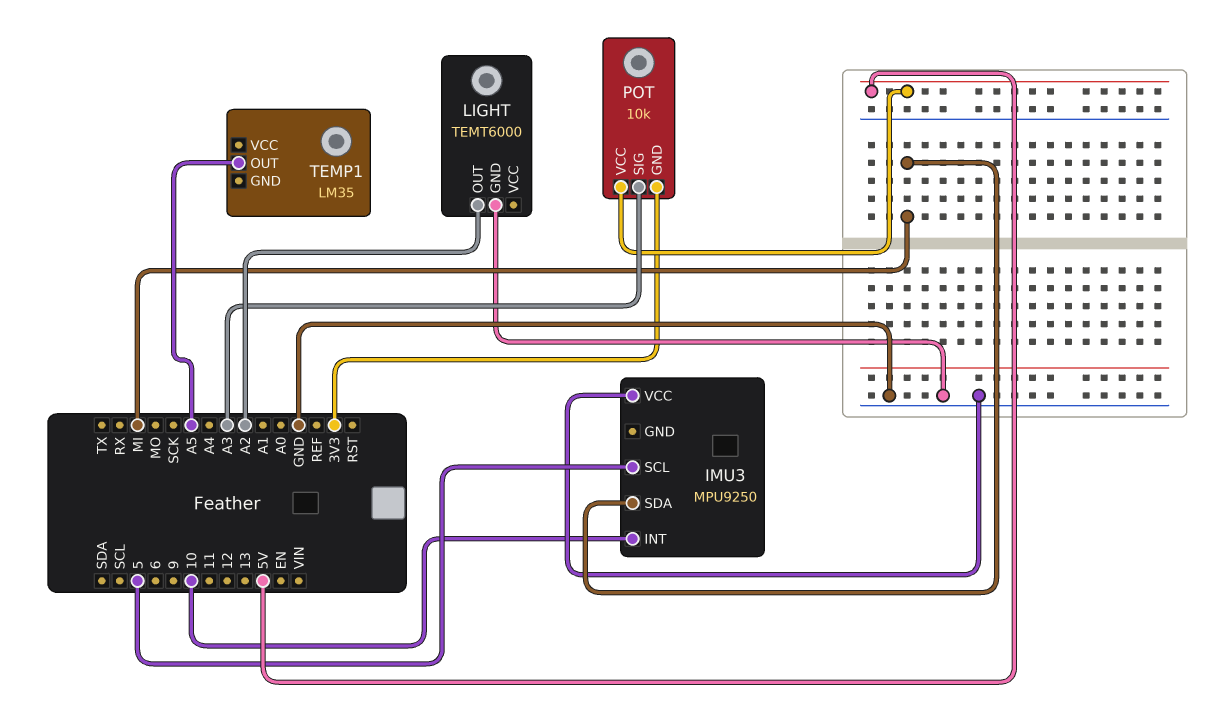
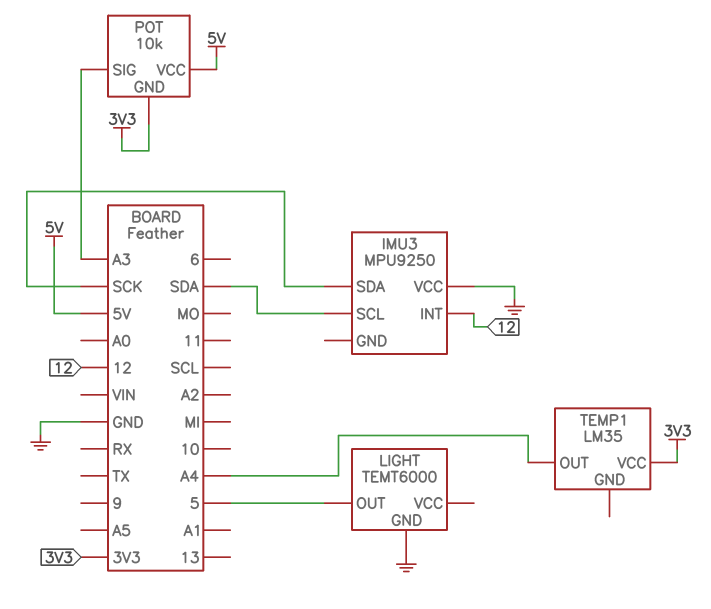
IMU3 pin INT: 10 -> 12
IMU3 pin SCL: 5 -> SDA
IMU3 pin SDA: MI -> SCK
LIGHT pin OUT: A2 -> 5
TEMP1 pin OUT: A5 -> A4
TEMP1 pin VCC: none -> 3V3

